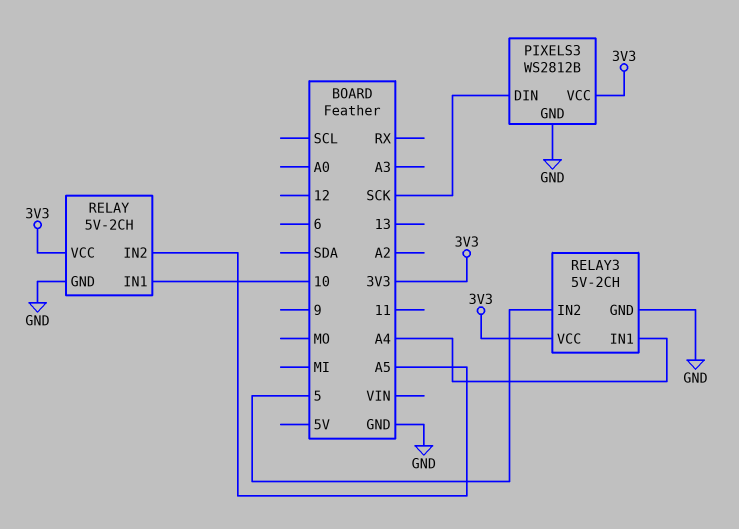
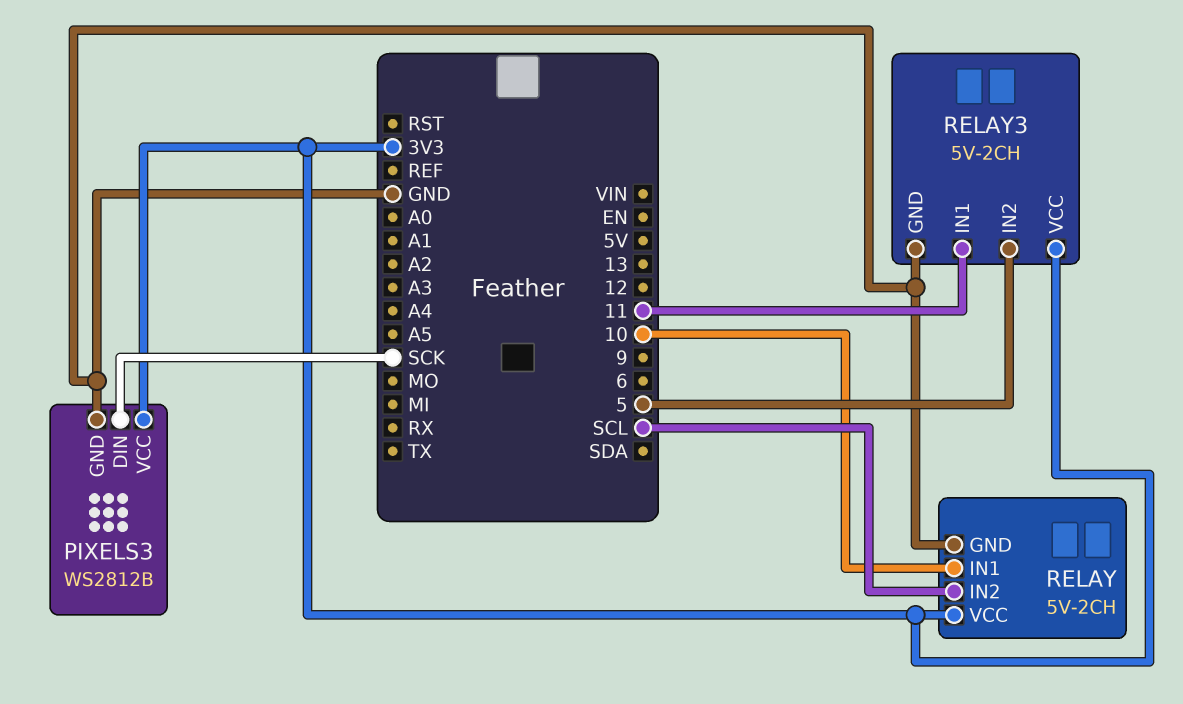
RELAY pin IN2: A5 -> SCL
RELAY3 pin IN1: A4 -> 11

